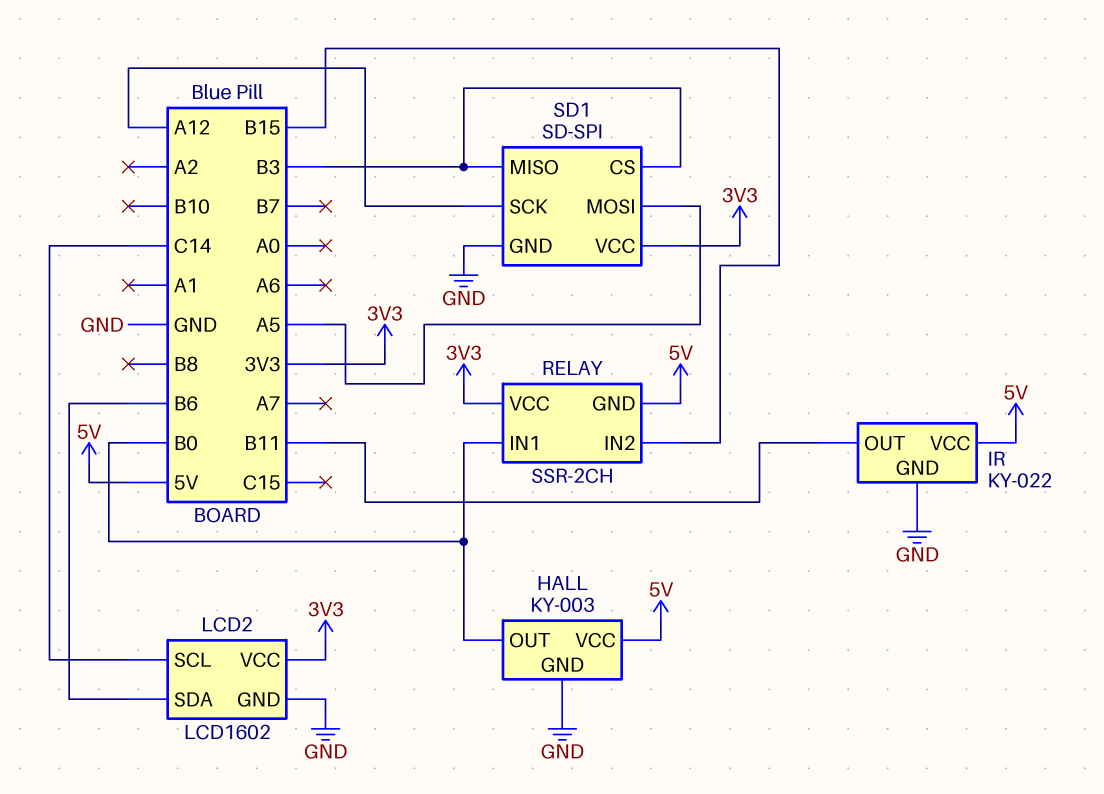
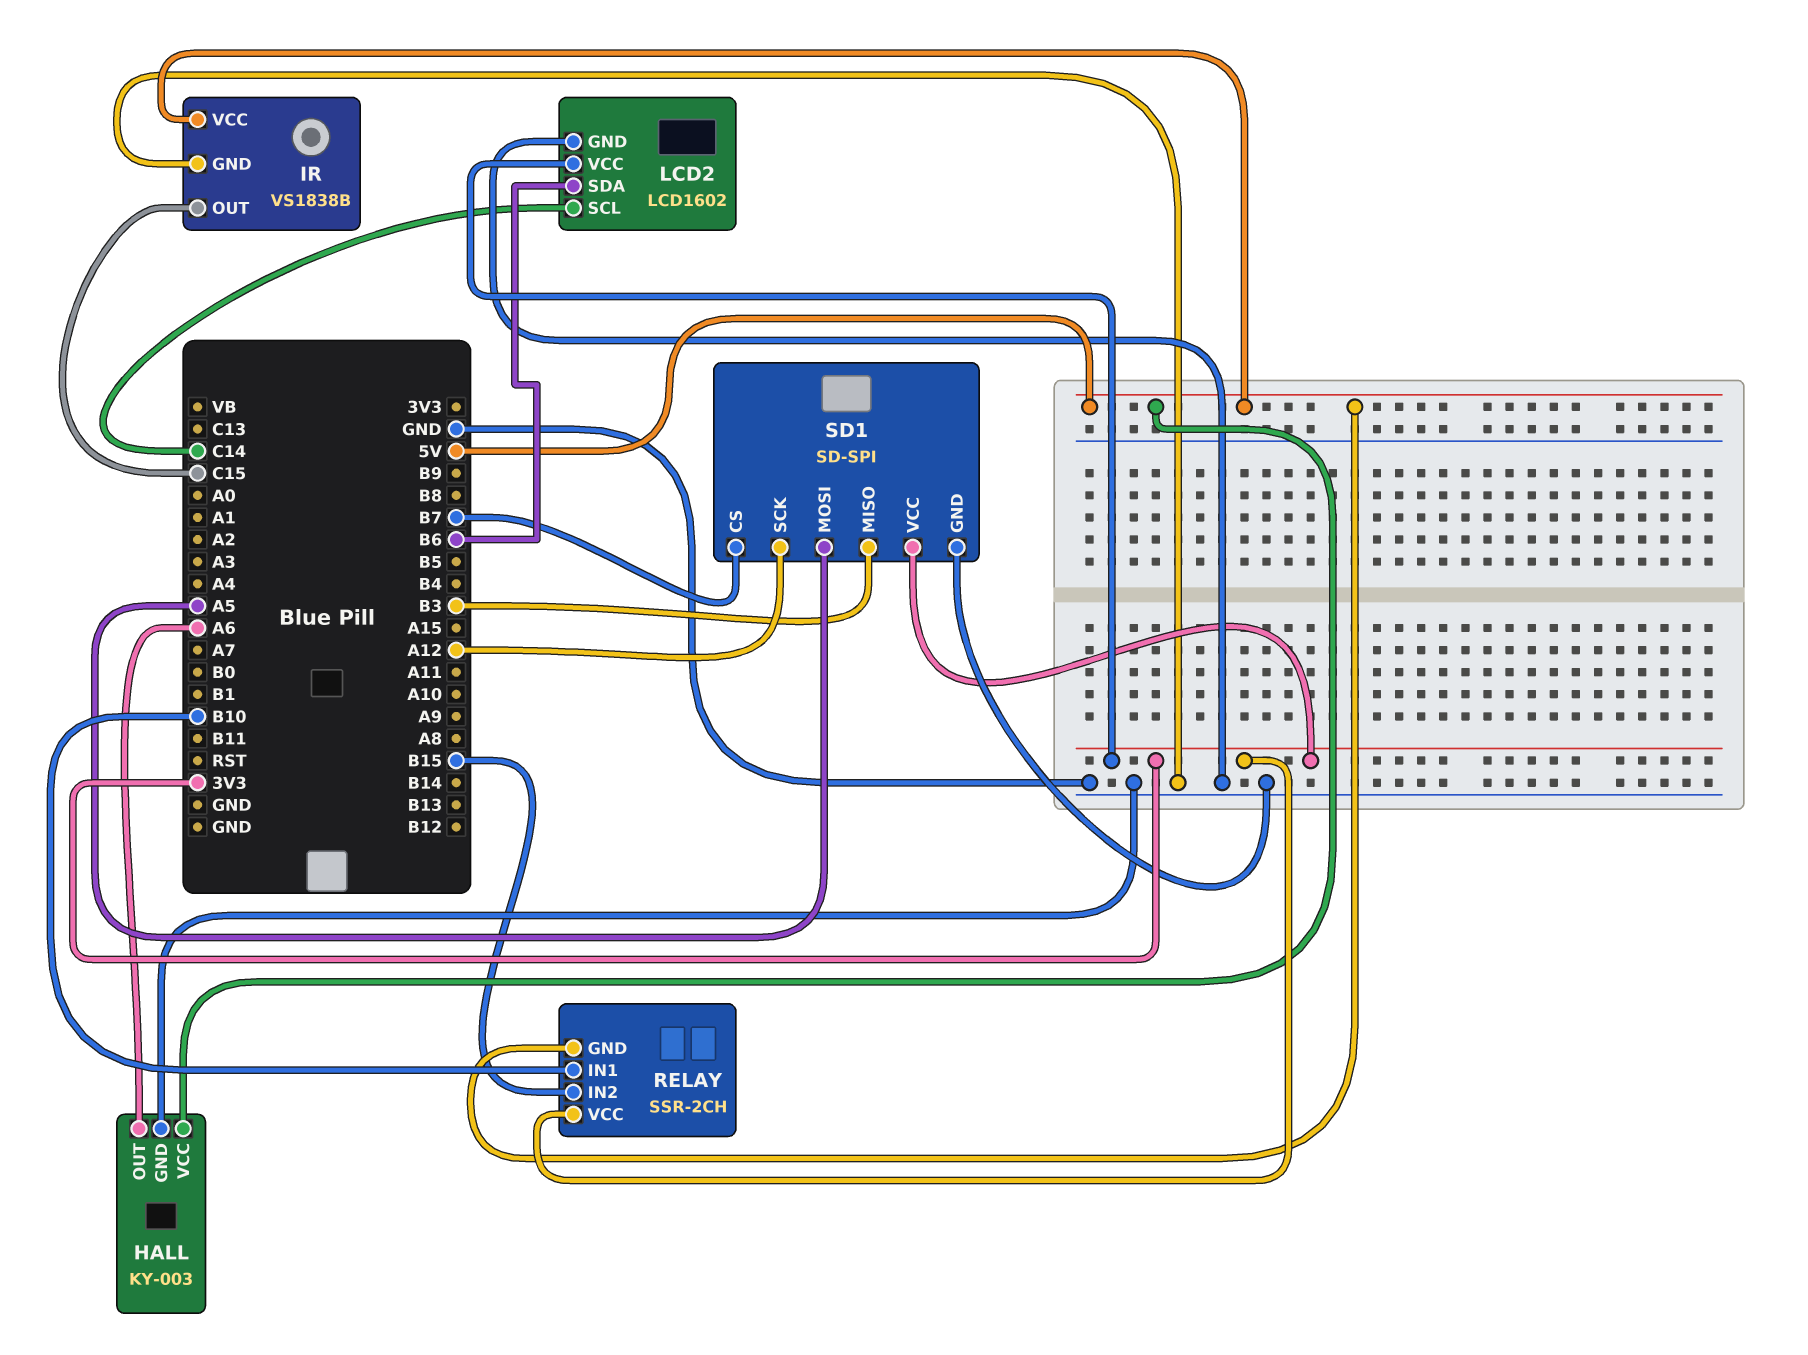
HALL pin OUT: B0 -> A6
IR: KY-022 -> VS1838B
IR pin OUT: B11 -> C15
RELAY pin IN1: B0 -> B10
SD1 pin CS: B3 -> B7

